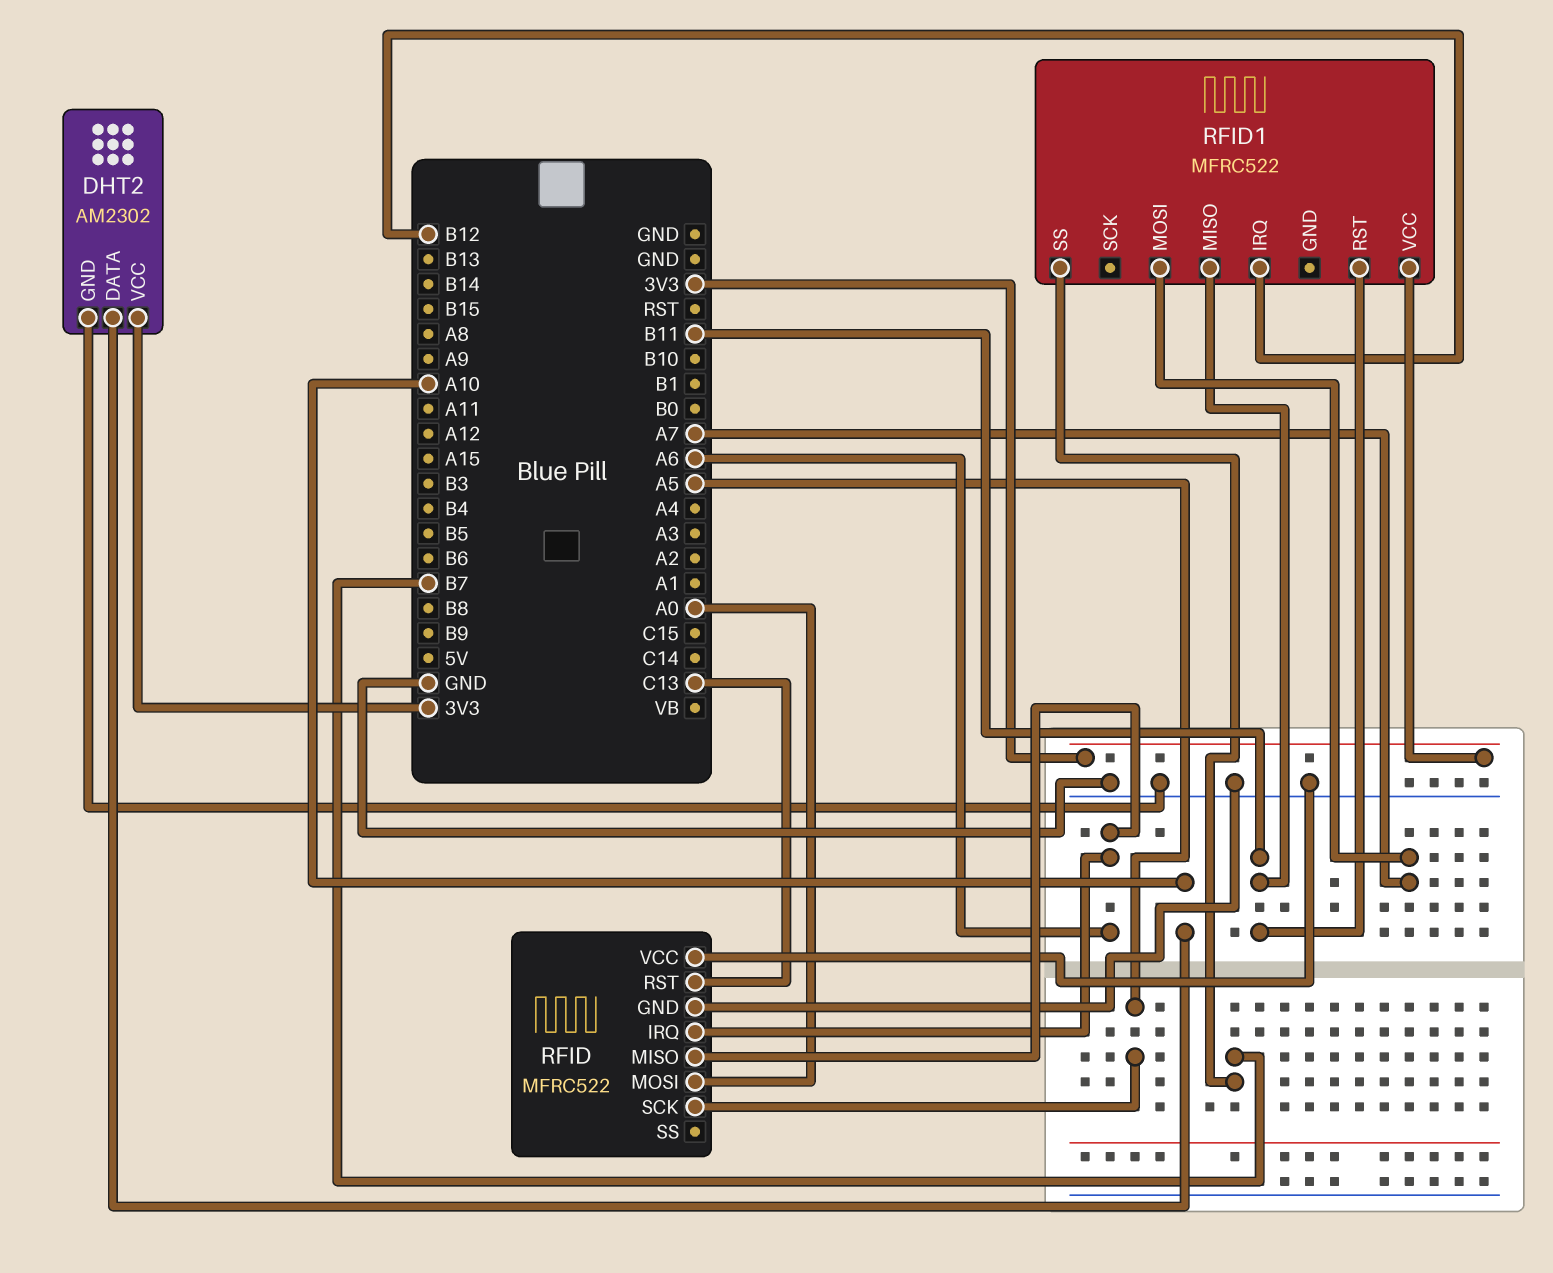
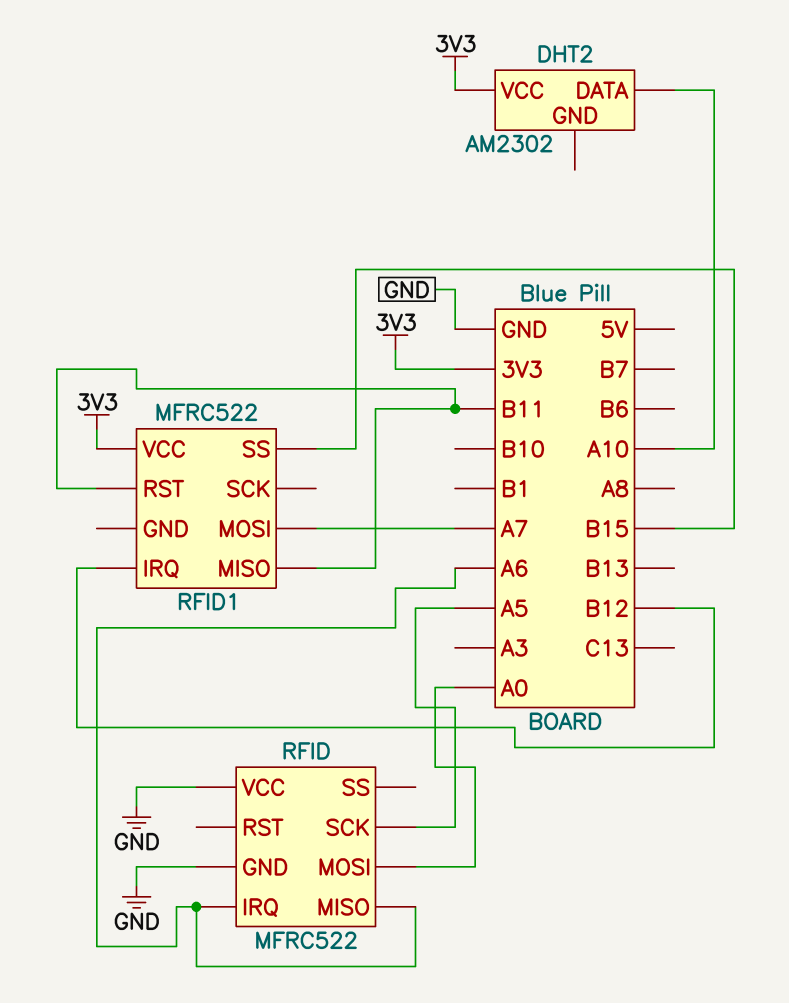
DHT2 pin GND: GND -> none
RFID pin RST: C13 -> none
RFID1 pin SS: B7 -> B15

